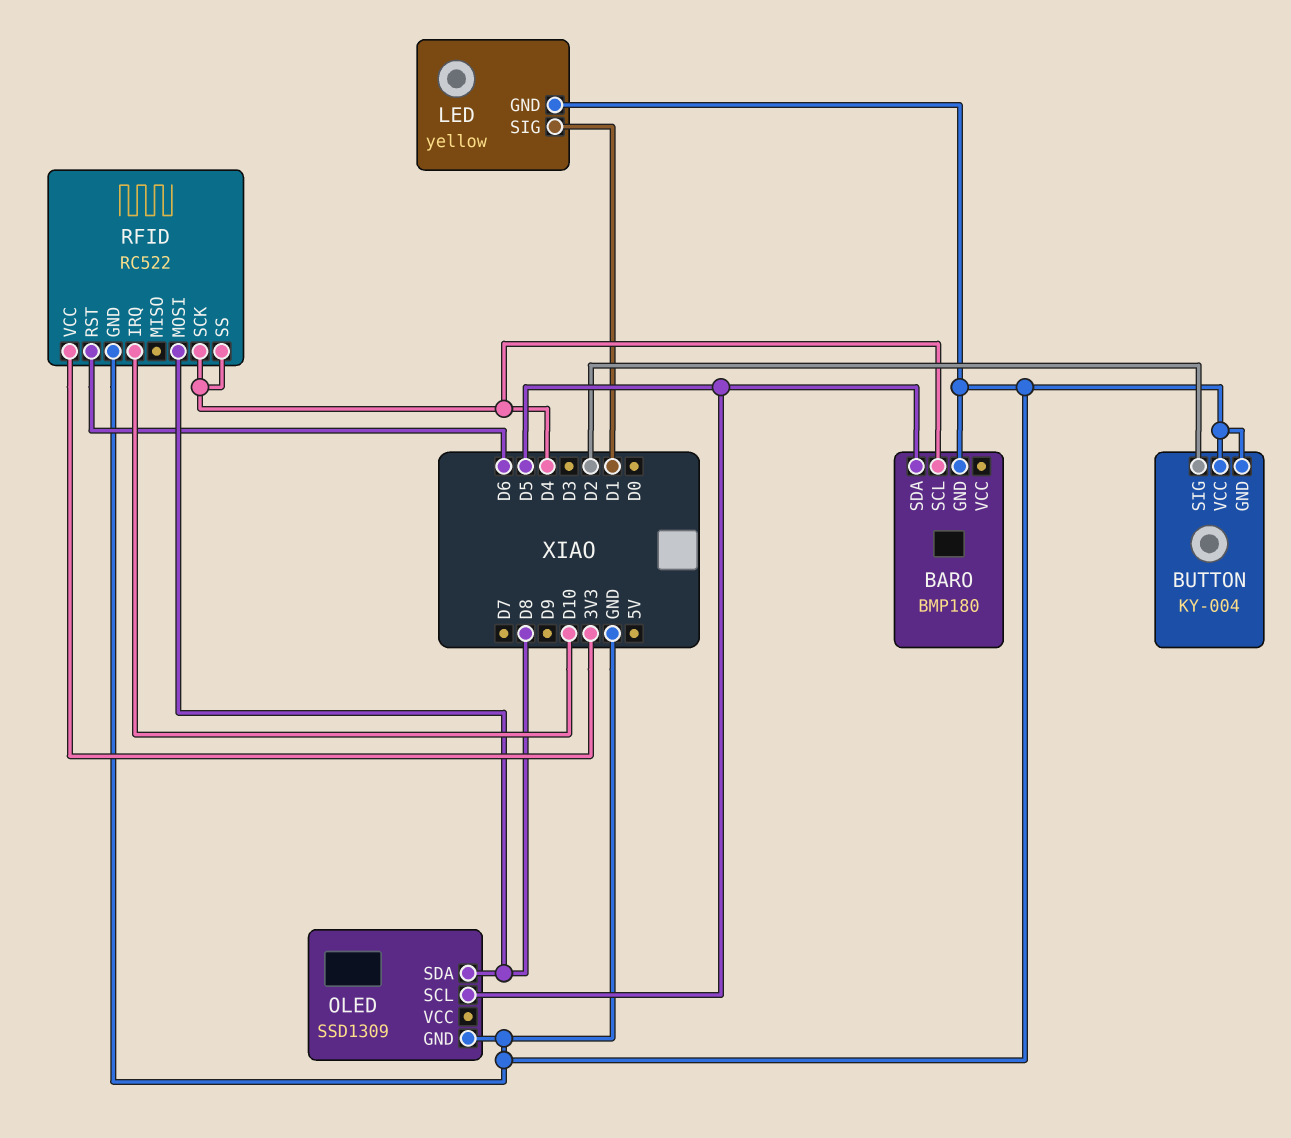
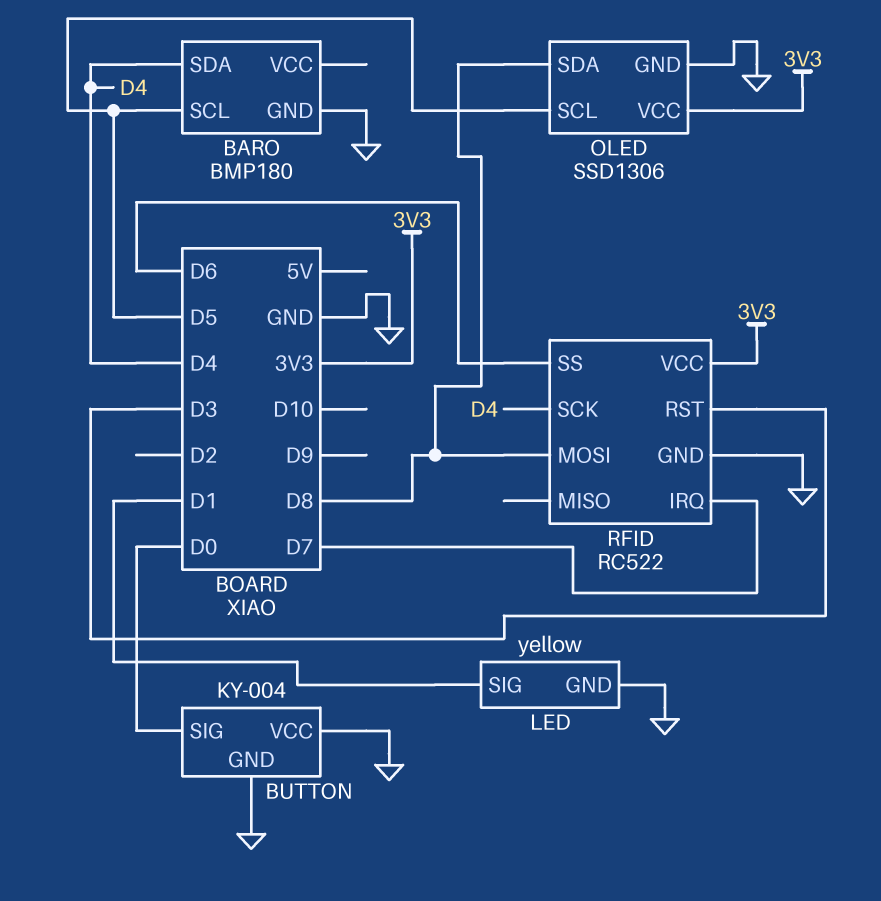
BARO pin SCL: D4 -> D5
BARO pin SDA: D5 -> D4
BUTTON pin SIG: D2 -> D0
OLED: SSD1309 -> SSD1306
OLED pin VCC: none -> 3V3
RFID pin IRQ: D10 -> D7
RFID pin RST: D6 -> D3
RFID pin SS: D4 -> D6

